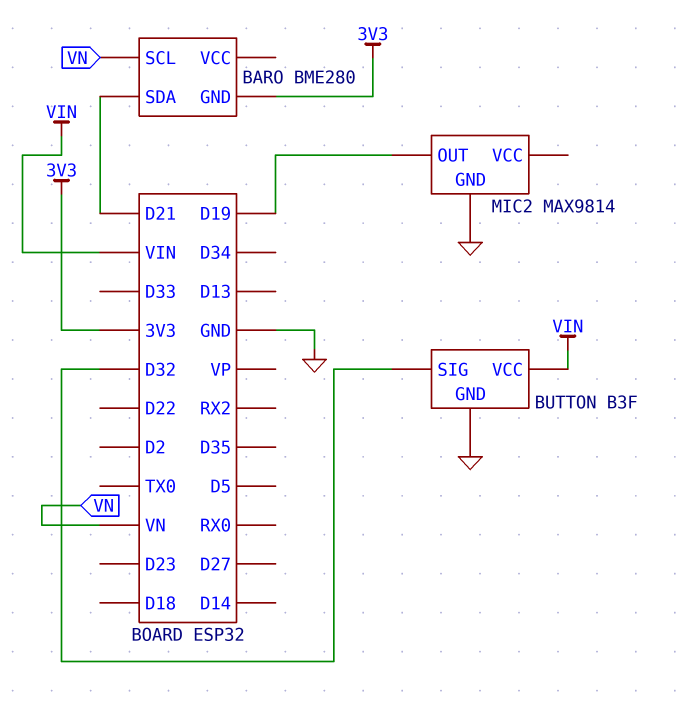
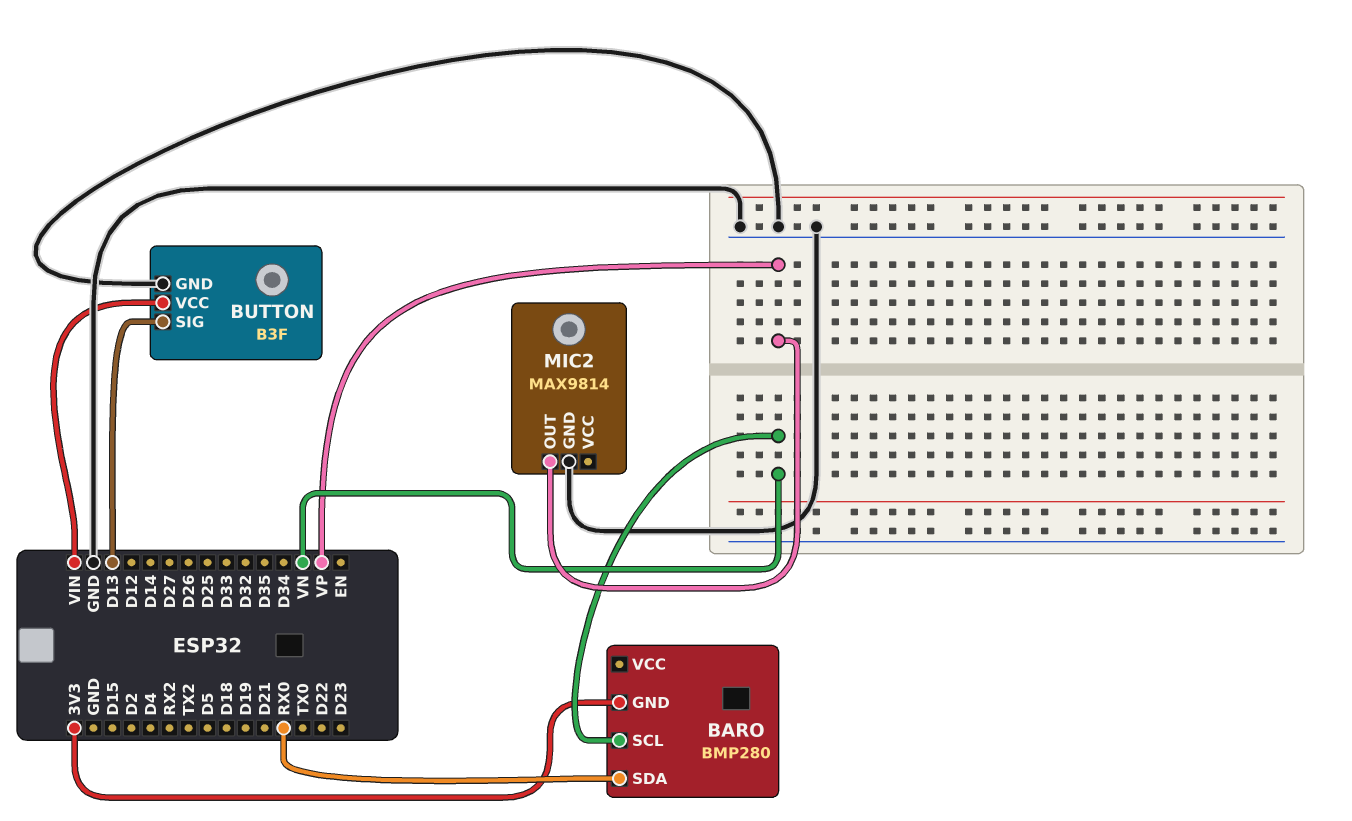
BARO: BME280 -> BMP280
BARO pin SDA: D21 -> RX0
BUTTON pin SIG: D32 -> D13
MIC2 pin OUT: D19 -> VP

